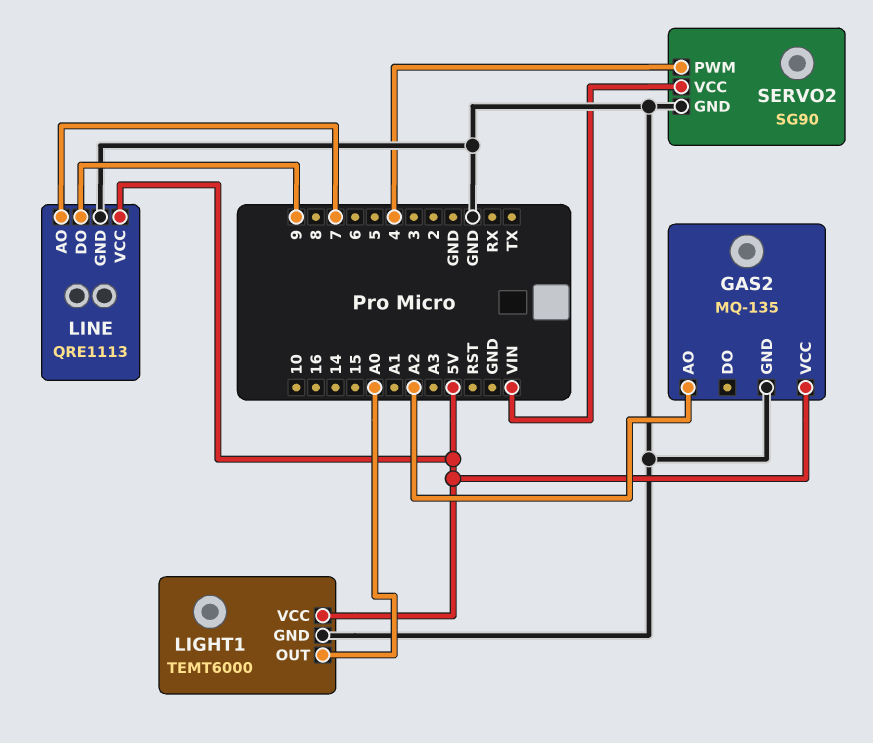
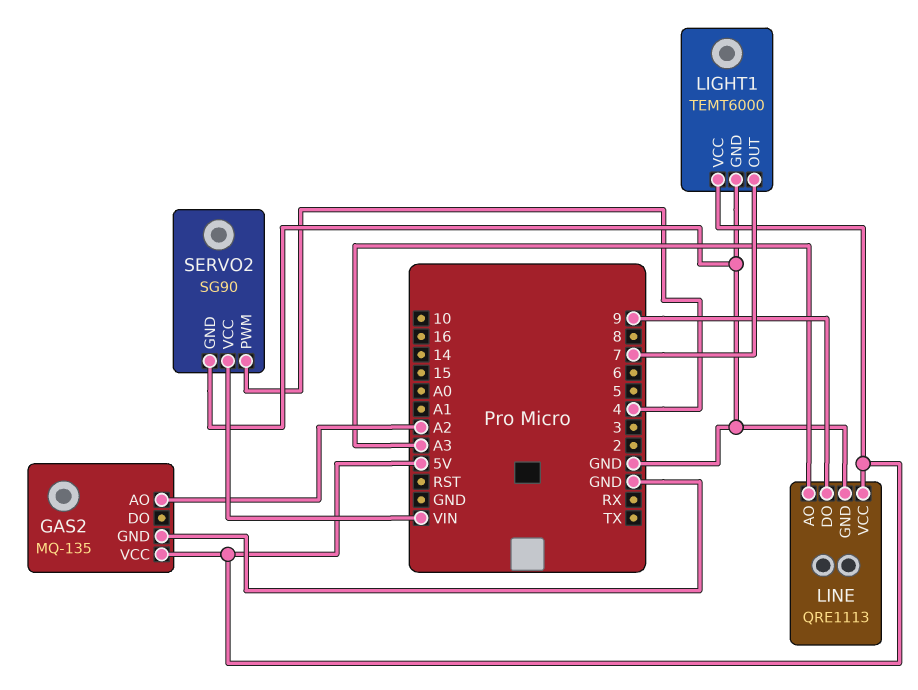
LIGHT1 pin OUT: A0 -> 7
LINE pin AO: 7 -> A3

